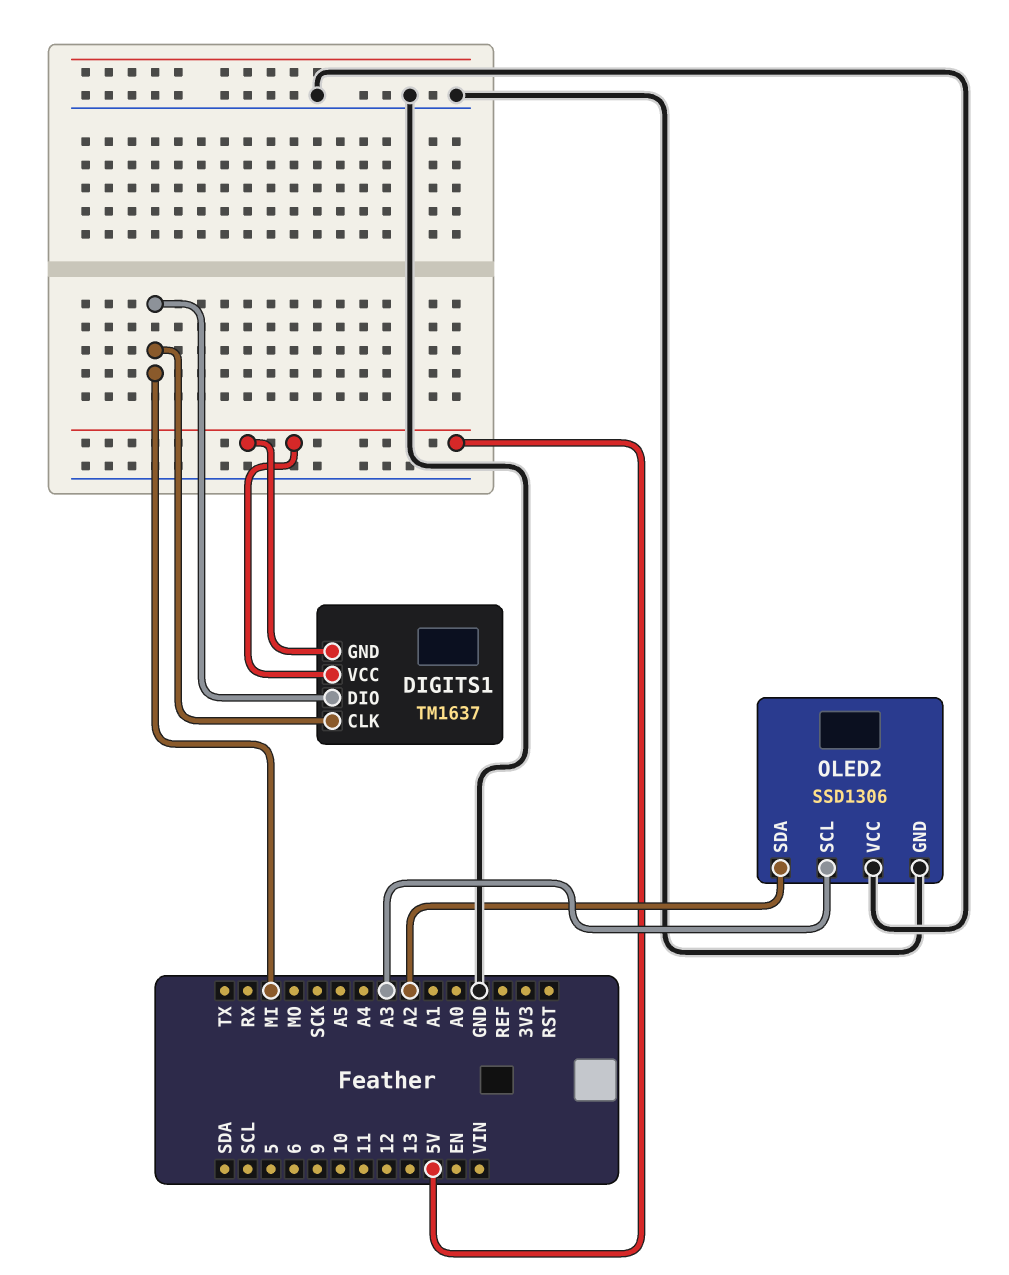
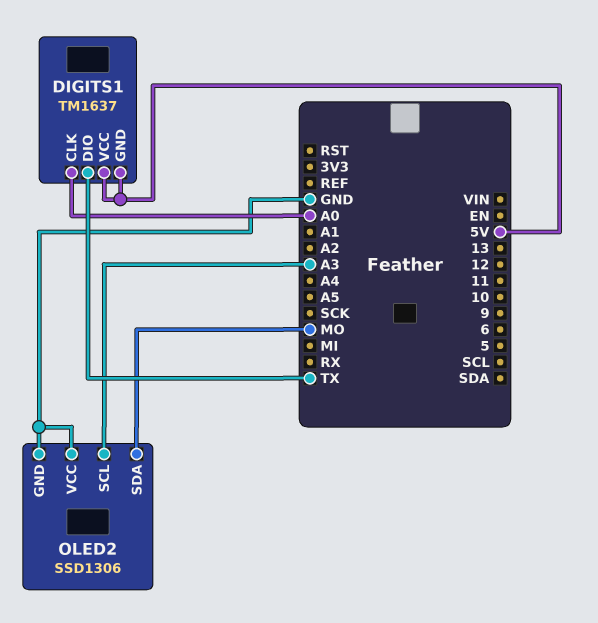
DIGITS1 pin CLK: MI -> A0
DIGITS1 pin DIO: MI -> TX
OLED2 pin SDA: A2 -> MO

